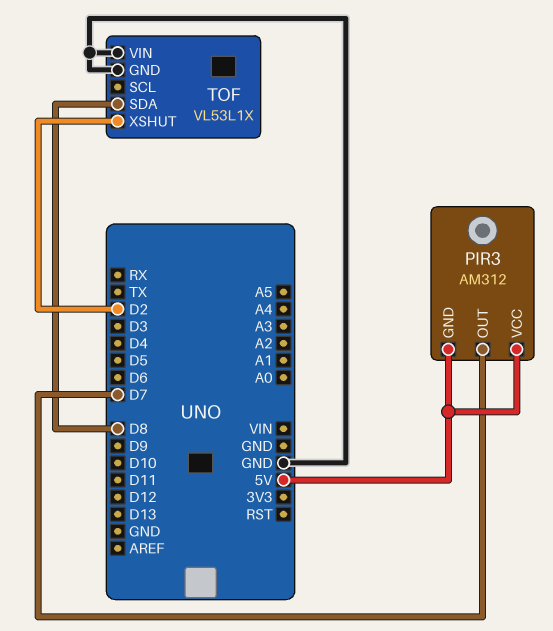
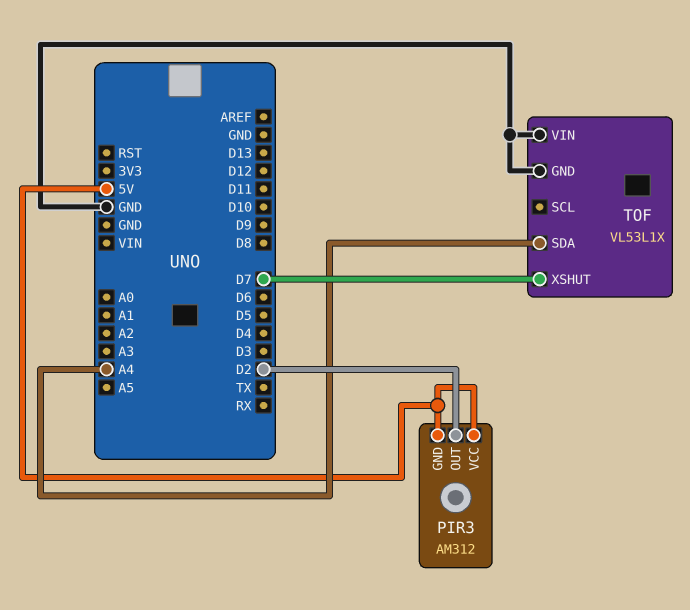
PIR3 pin OUT: D7 -> D2
TOF pin SDA: D8 -> A4
TOF pin XSHUT: D2 -> D7

